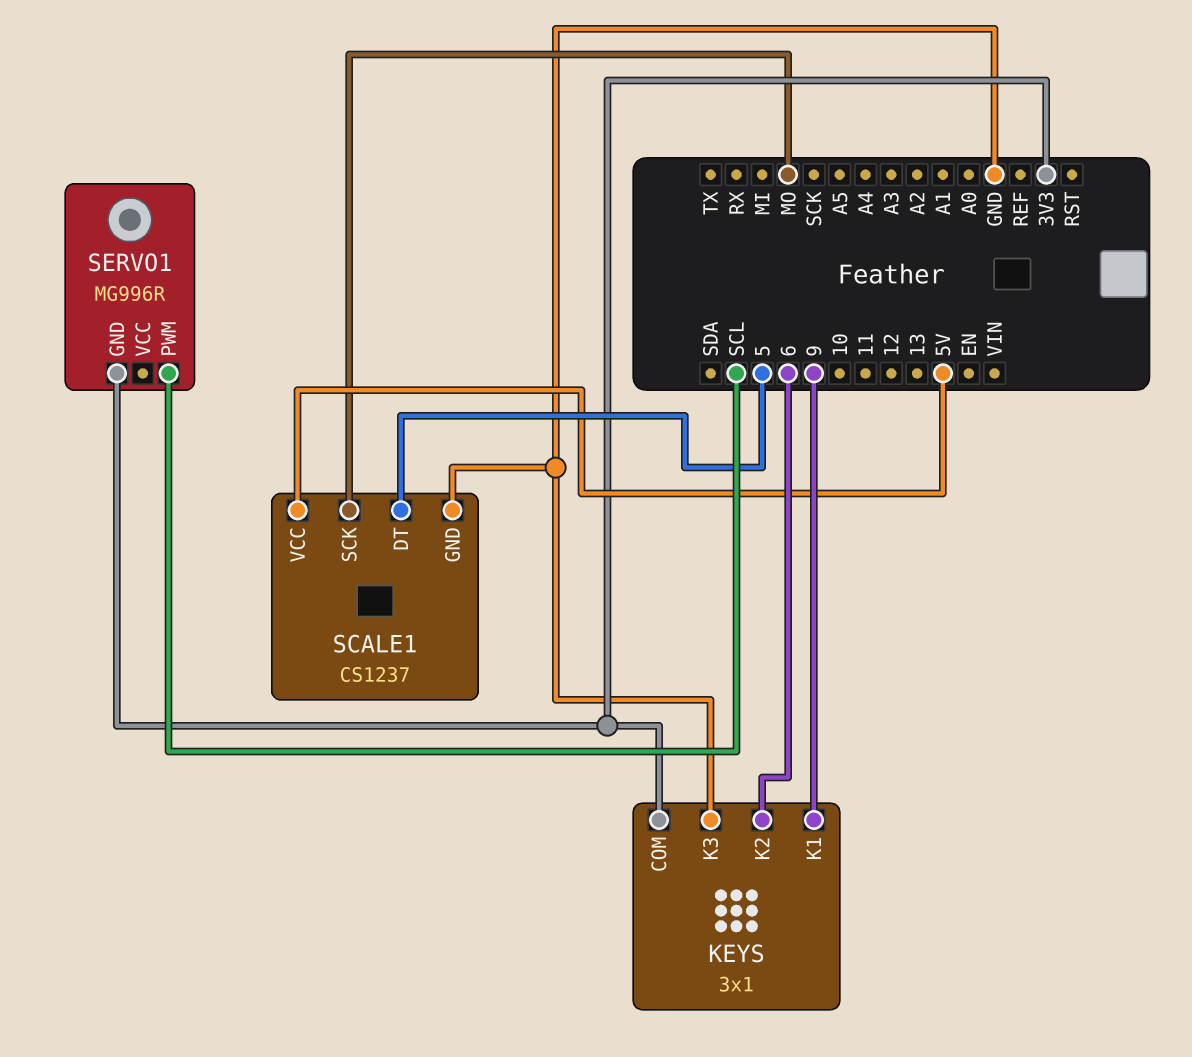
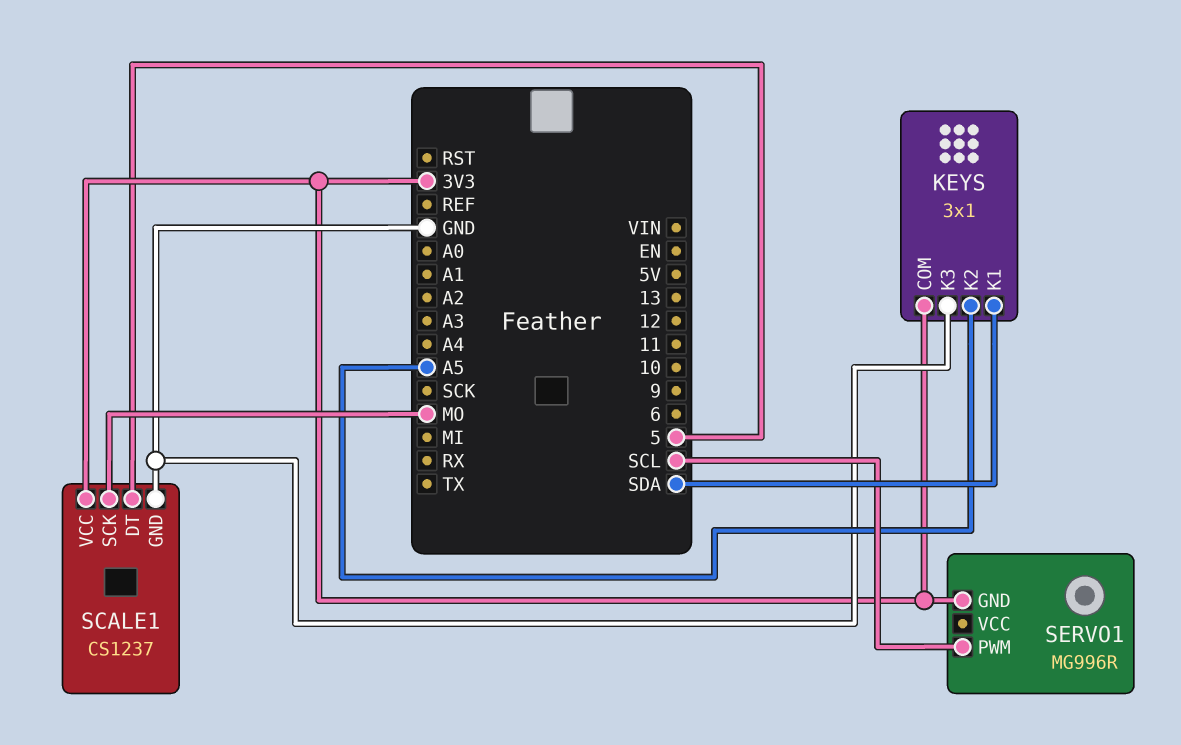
KEYS pin K1: 9 -> SDA
KEYS pin K2: 6 -> A5
SCALE1 pin VCC: 5V -> 3V3

